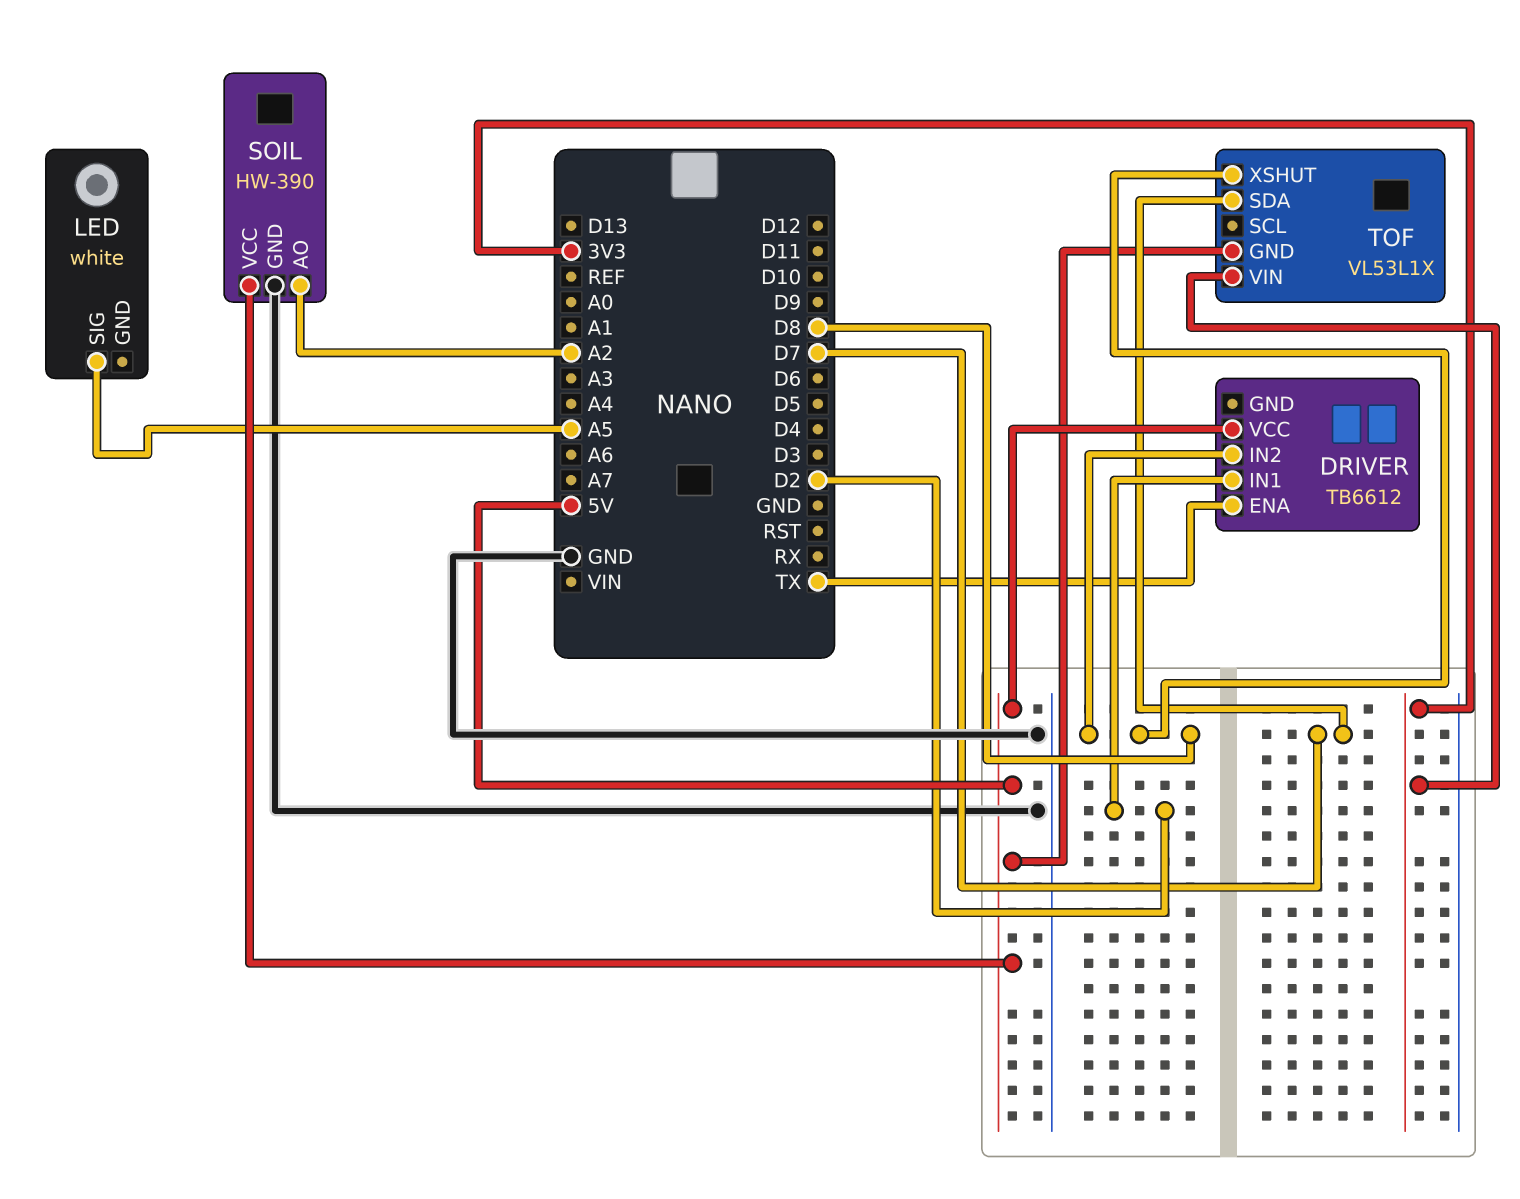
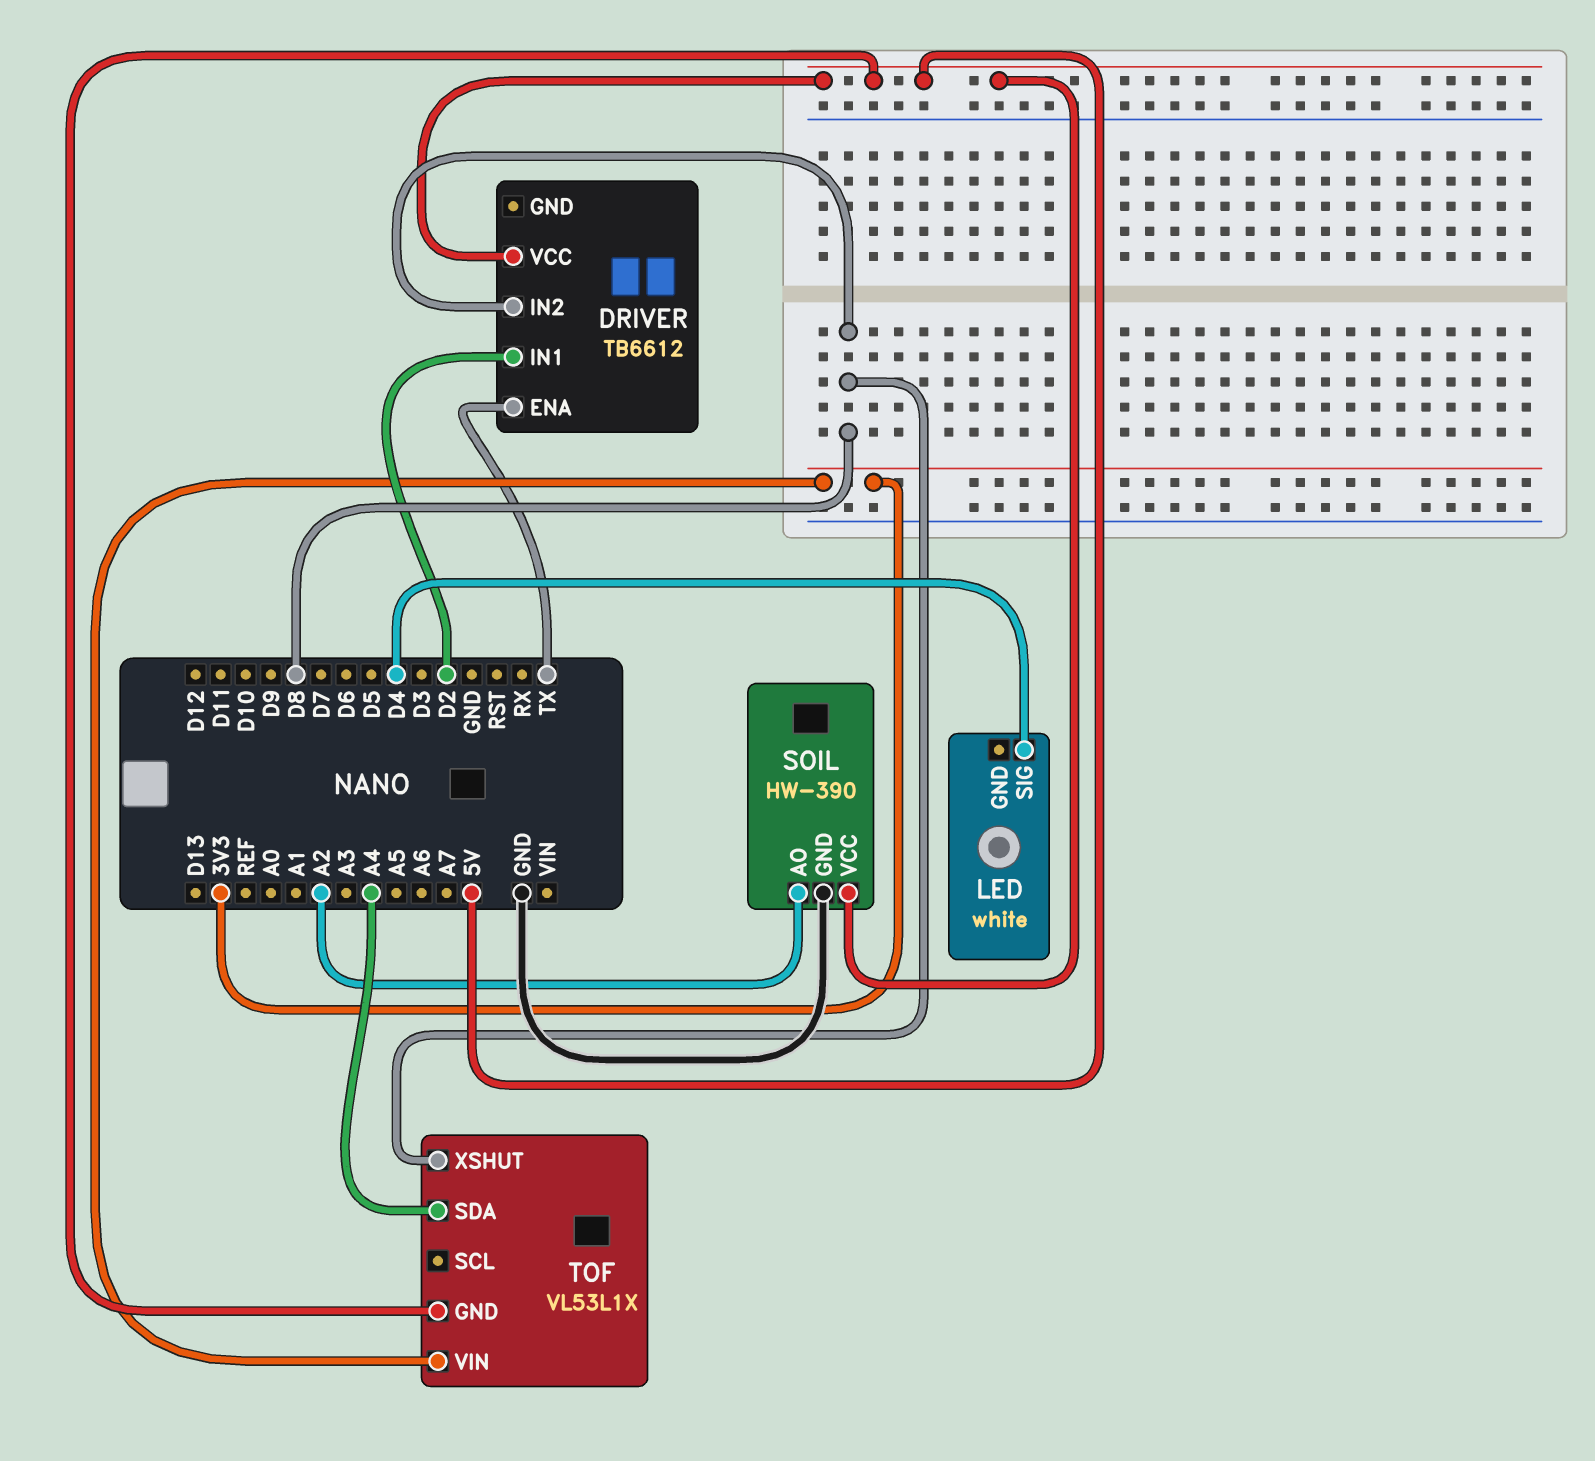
LED pin SIG: A5 -> D4
TOF pin SDA: D7 -> A4

